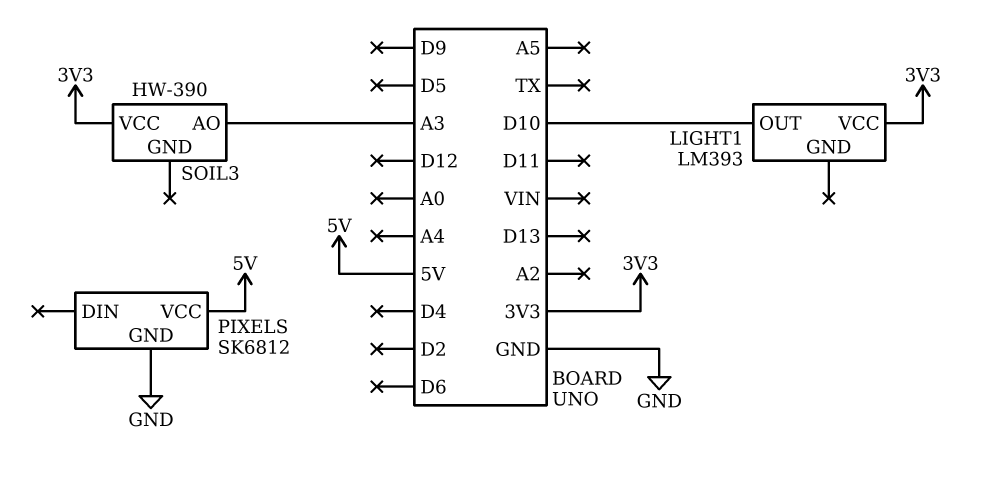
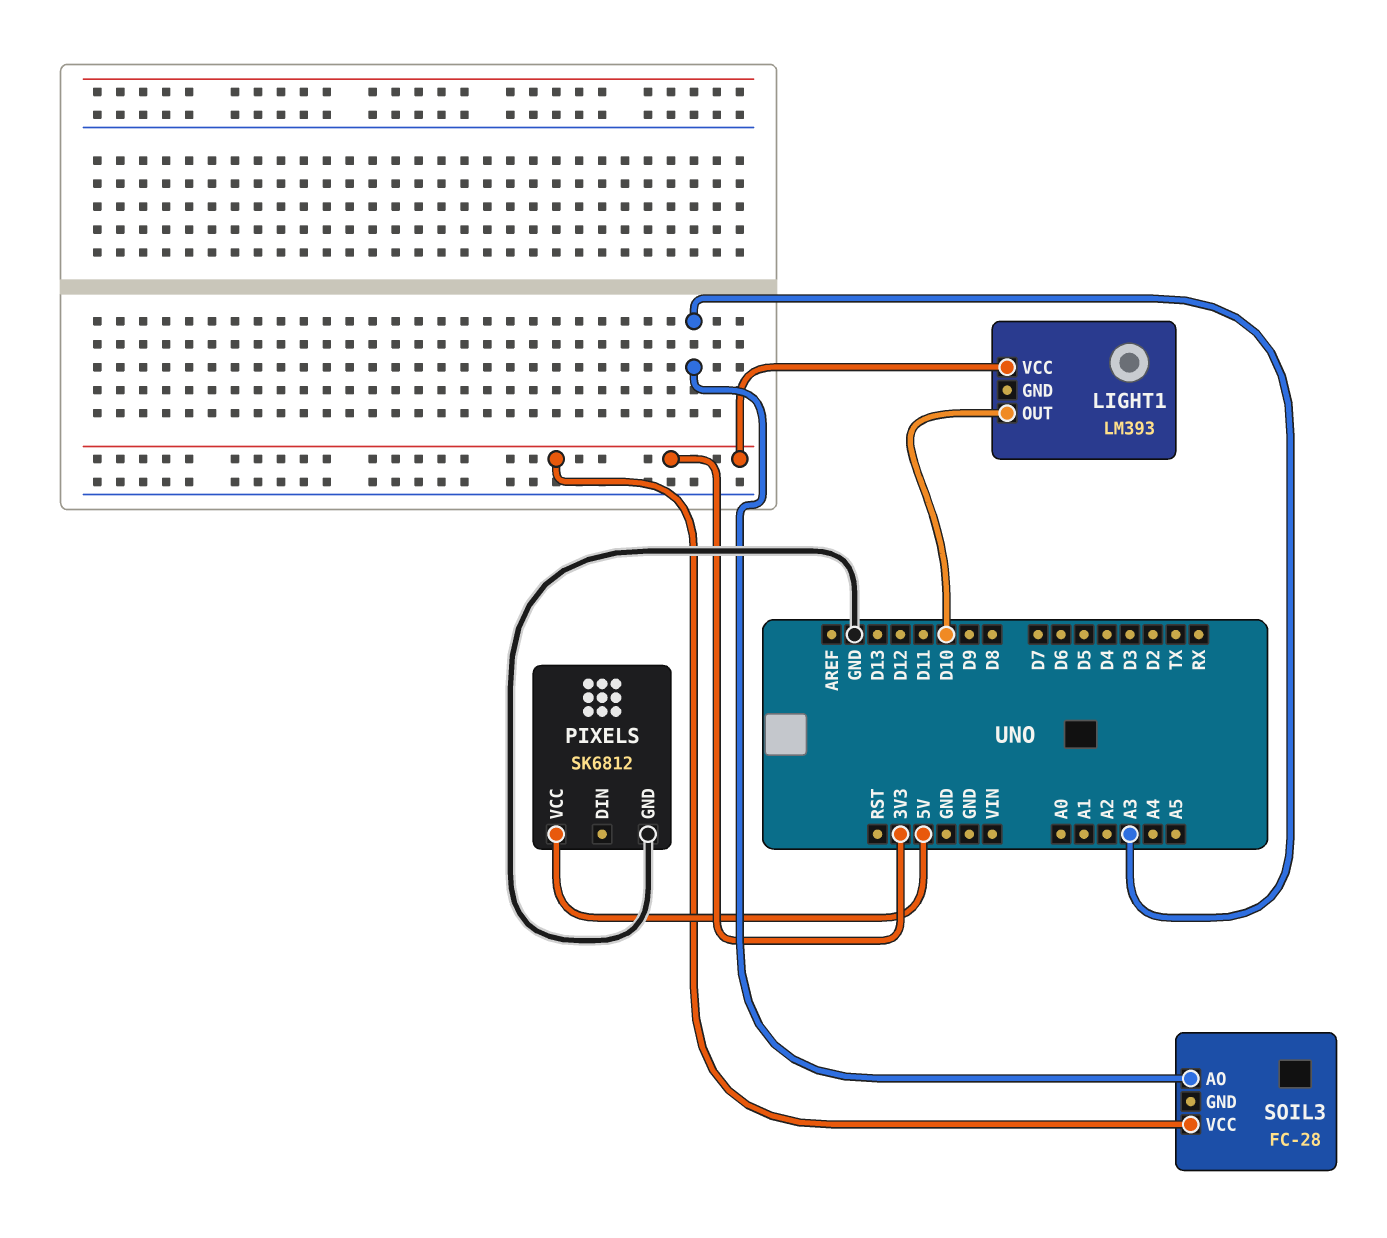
SOIL3: HW-390 -> FC-28

